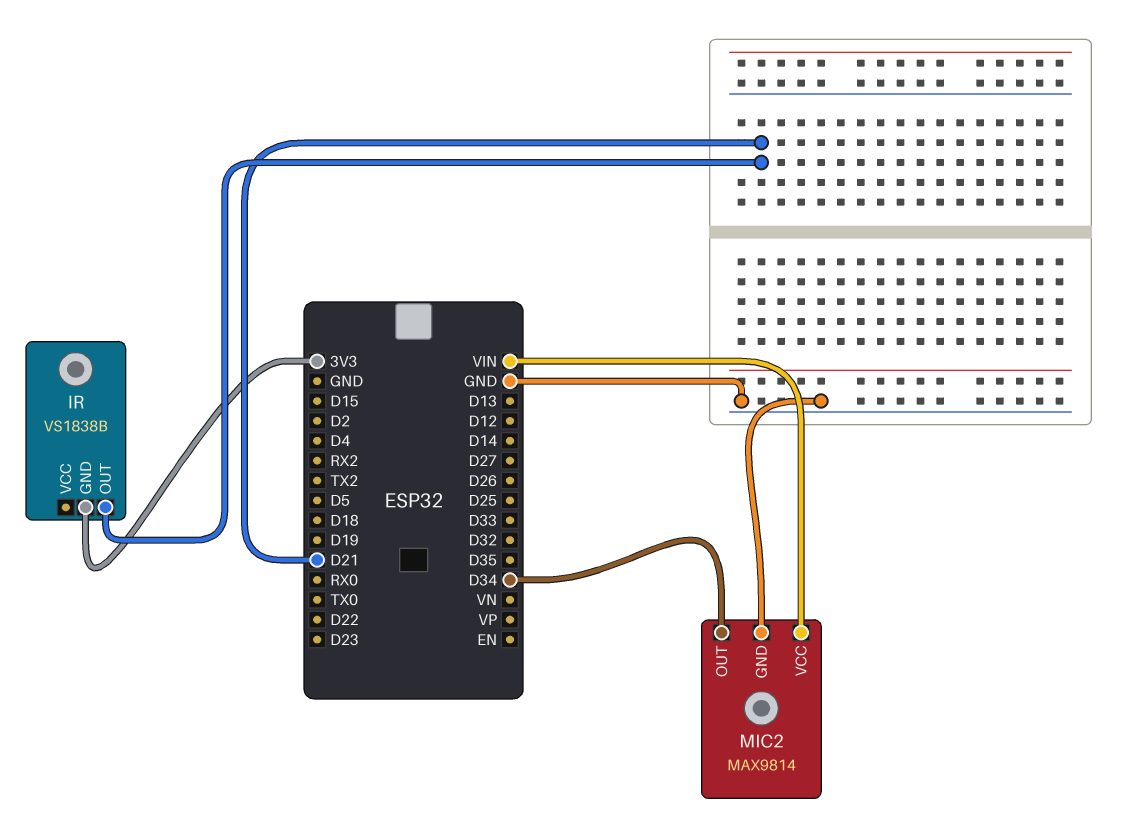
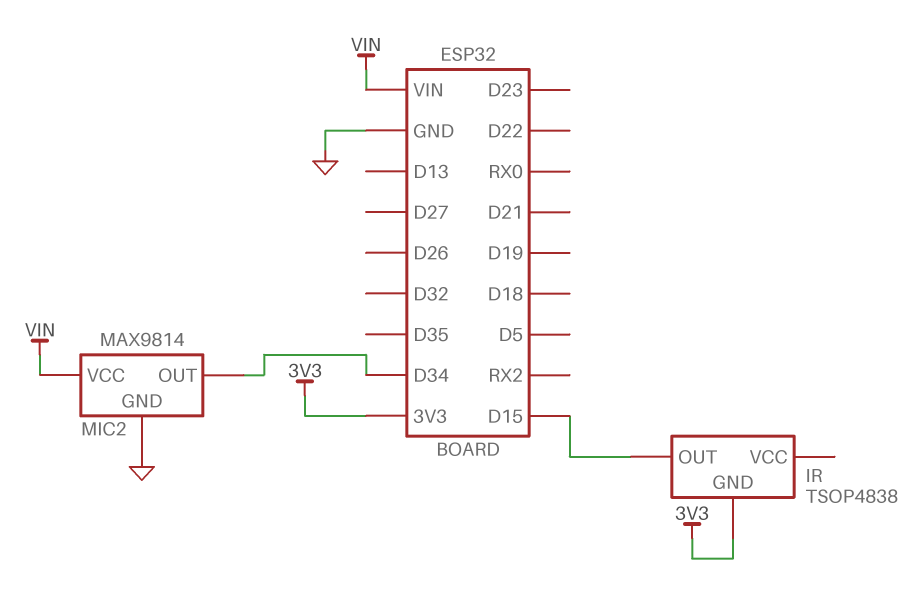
IR: VS1838B -> TSOP4838
IR pin OUT: D21 -> D15

